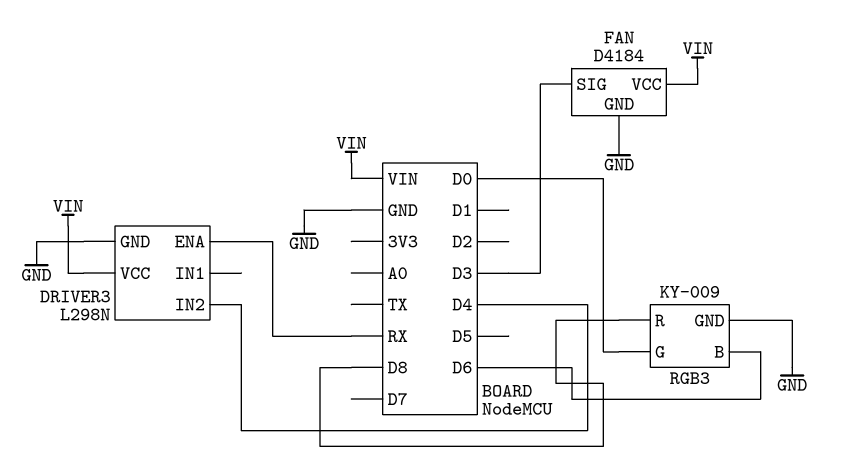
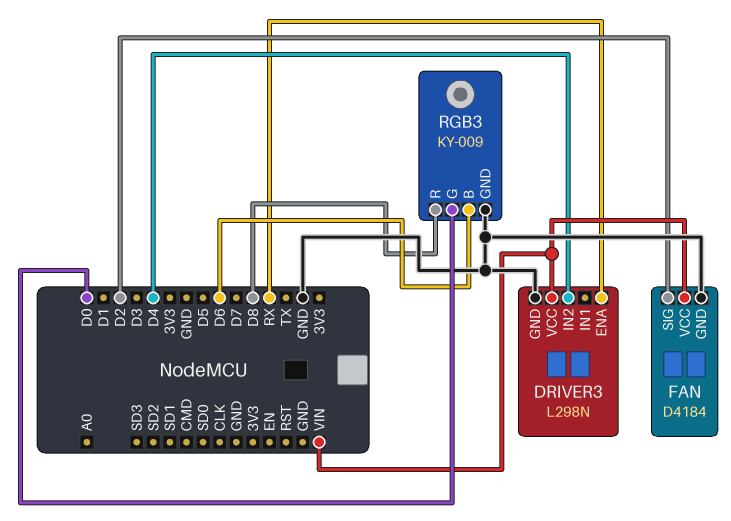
FAN pin SIG: D3 -> D2

